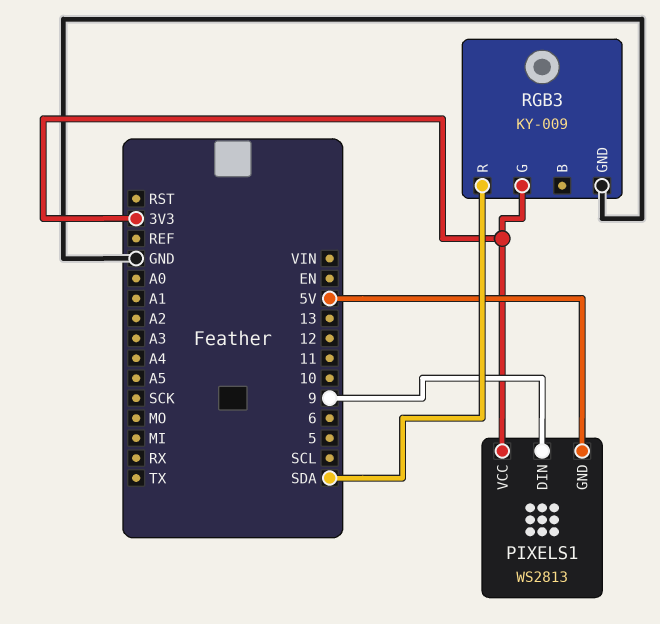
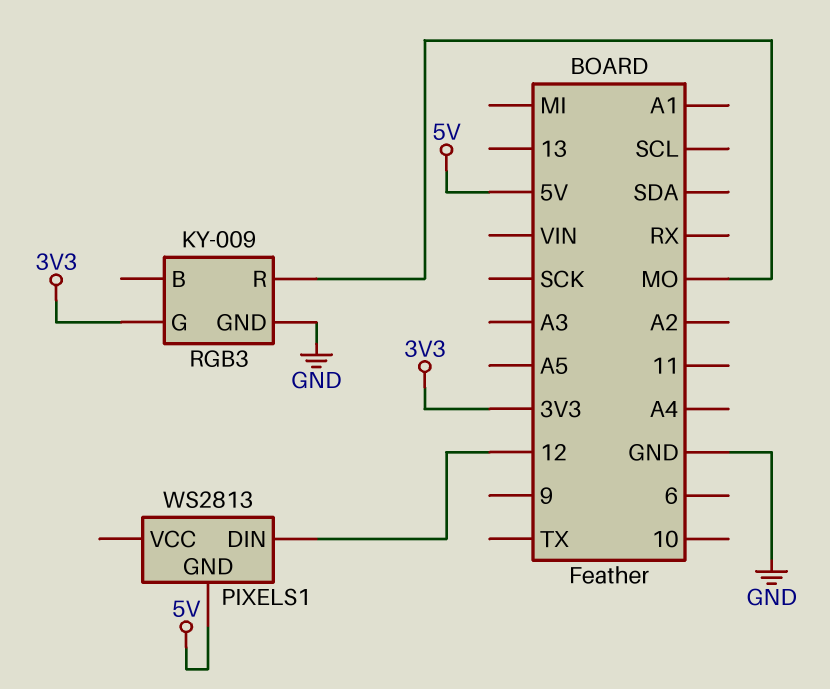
PIXELS1 pin DIN: 9 -> 12
PIXELS1 pin VCC: 3V3 -> none
RGB3 pin R: SDA -> MO

